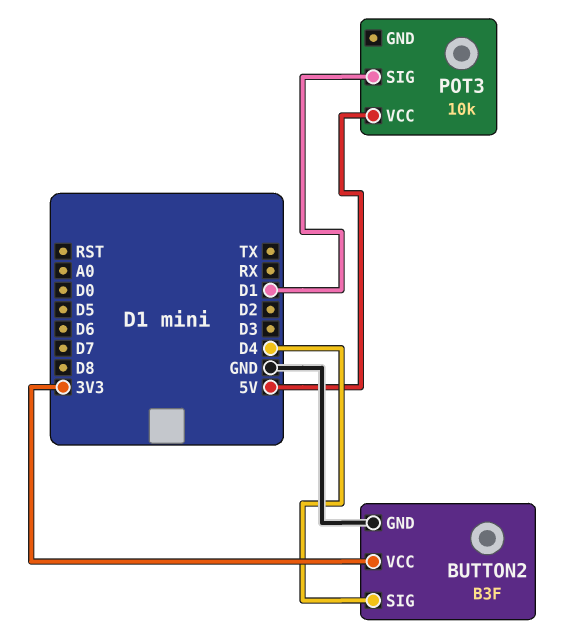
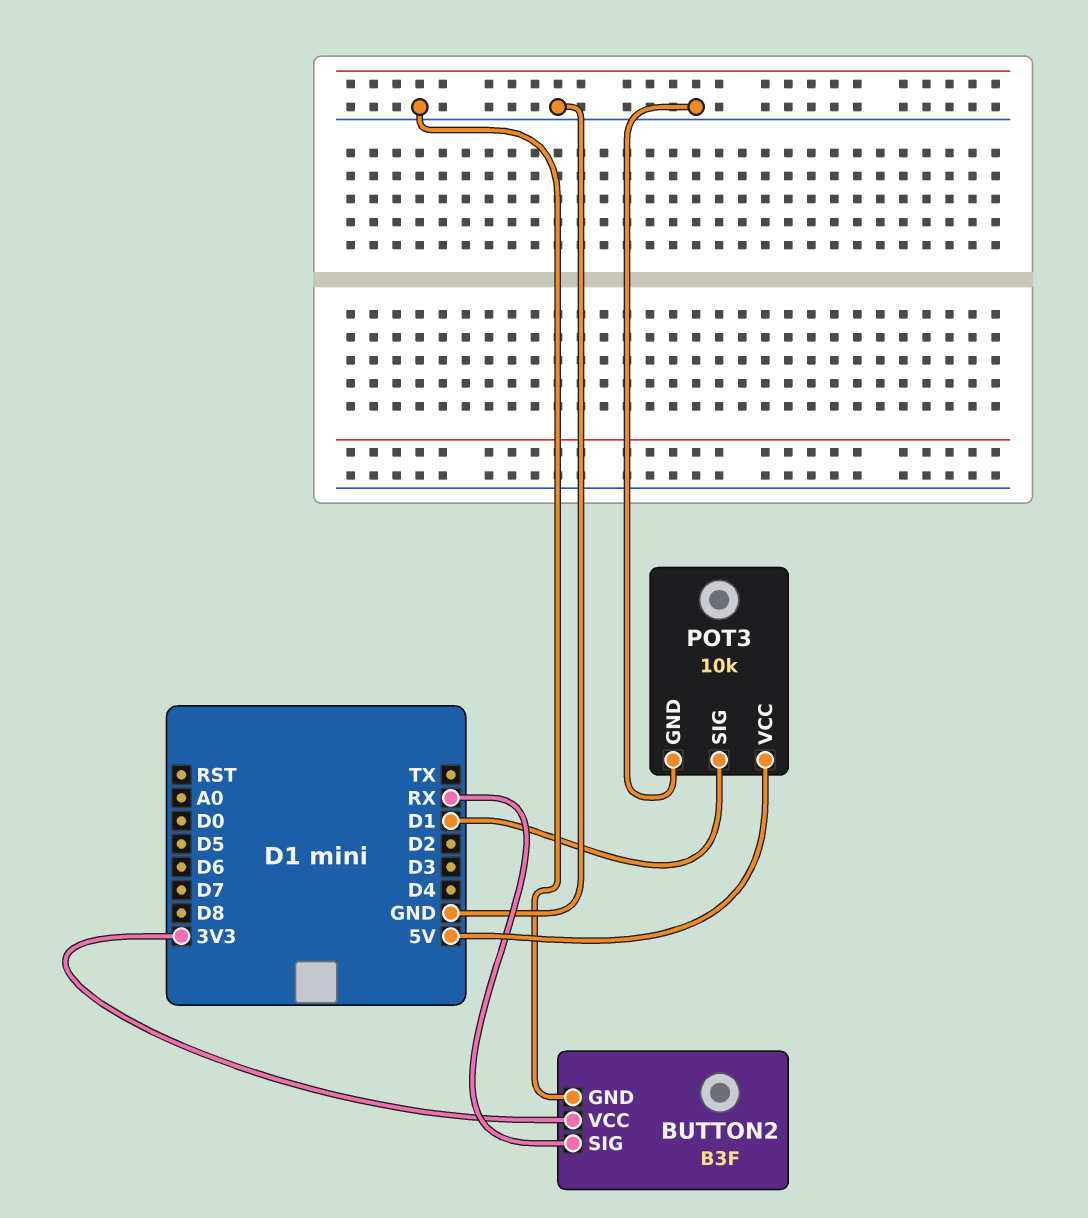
BUTTON2 pin SIG: D4 -> RX
POT3 pin GND: none -> GND

